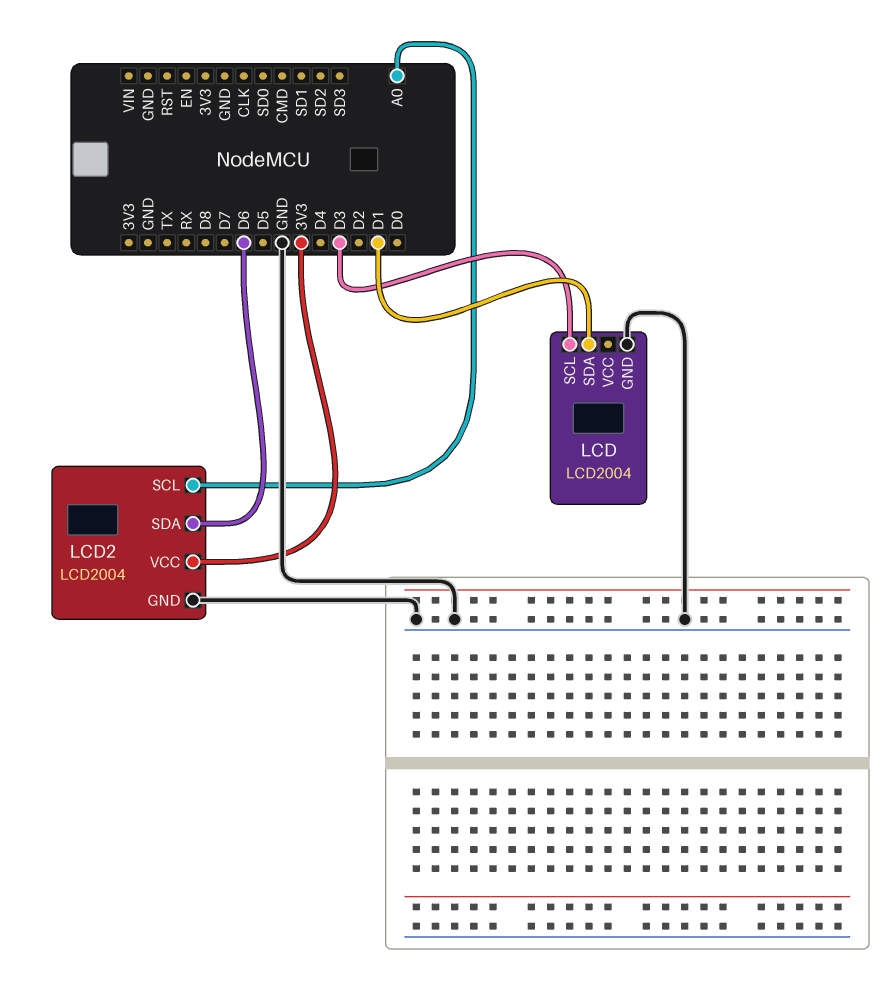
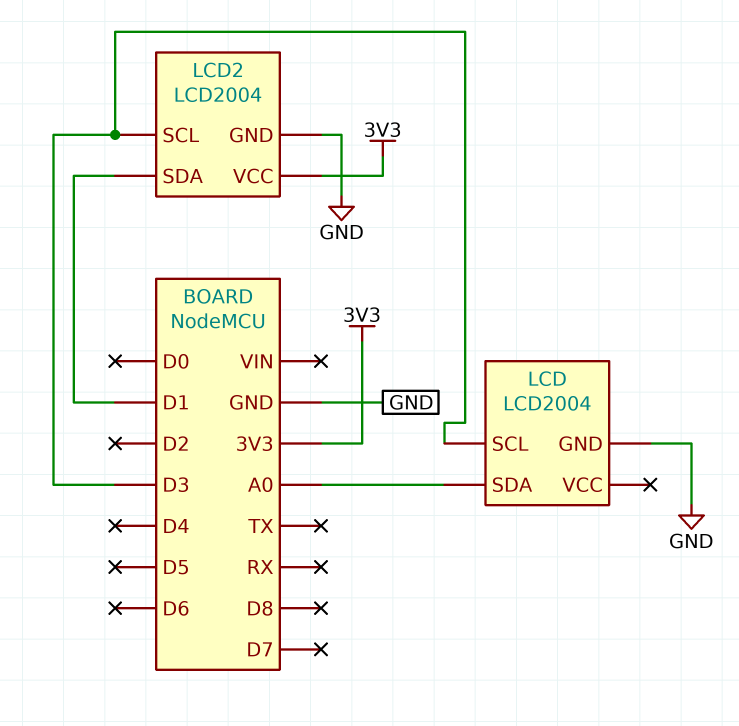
LCD pin SDA: D1 -> A0
LCD2 pin SCL: A0 -> D3
LCD2 pin SDA: D6 -> D1

